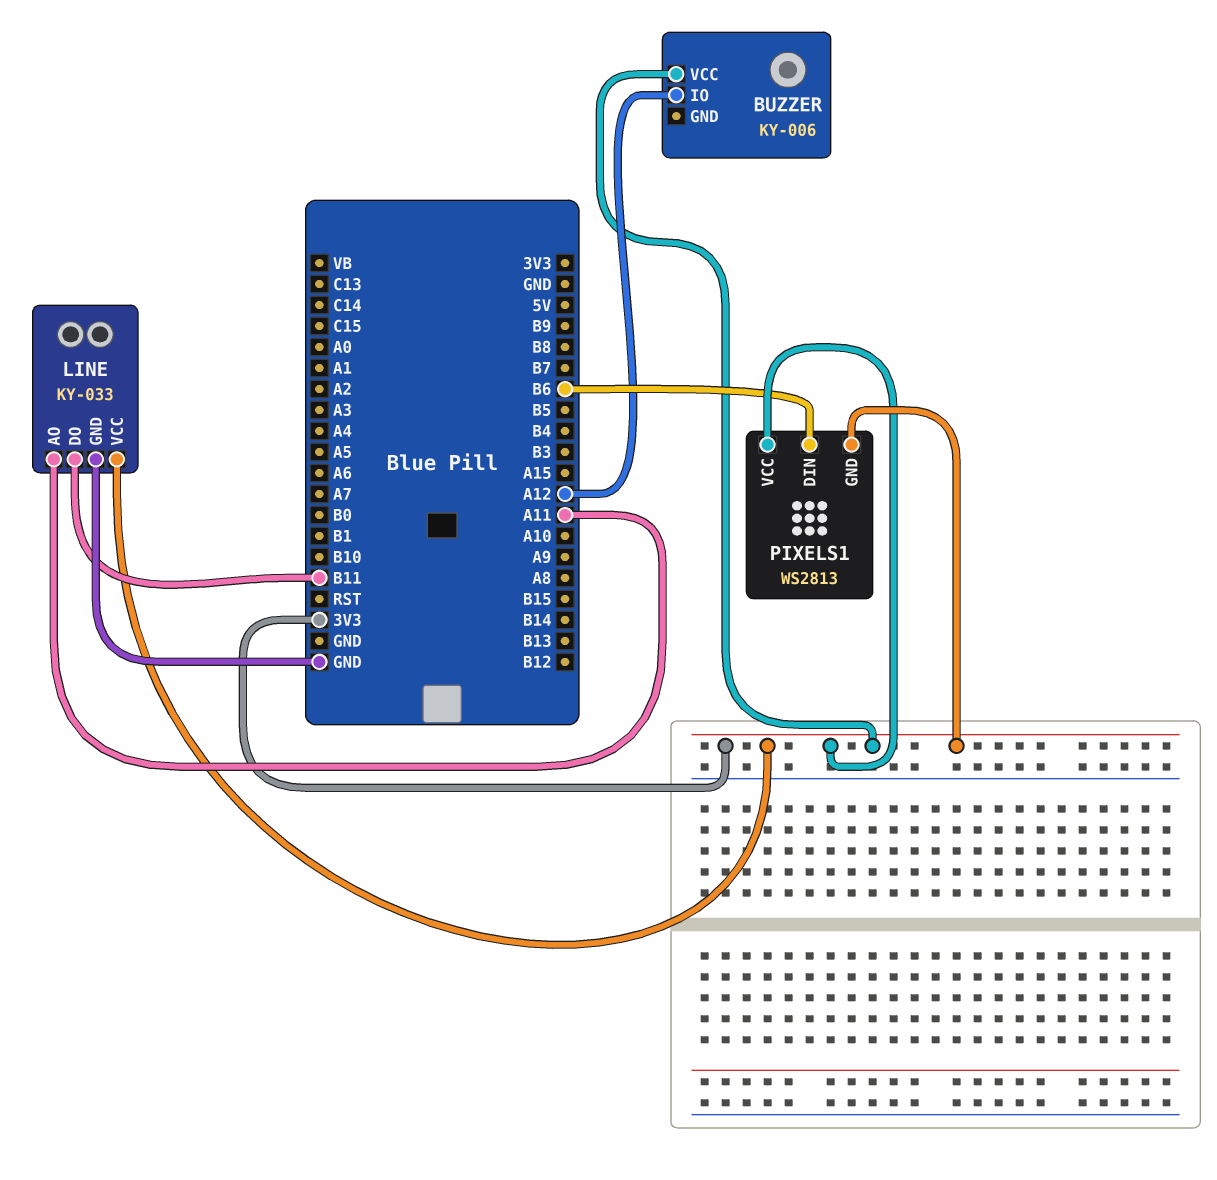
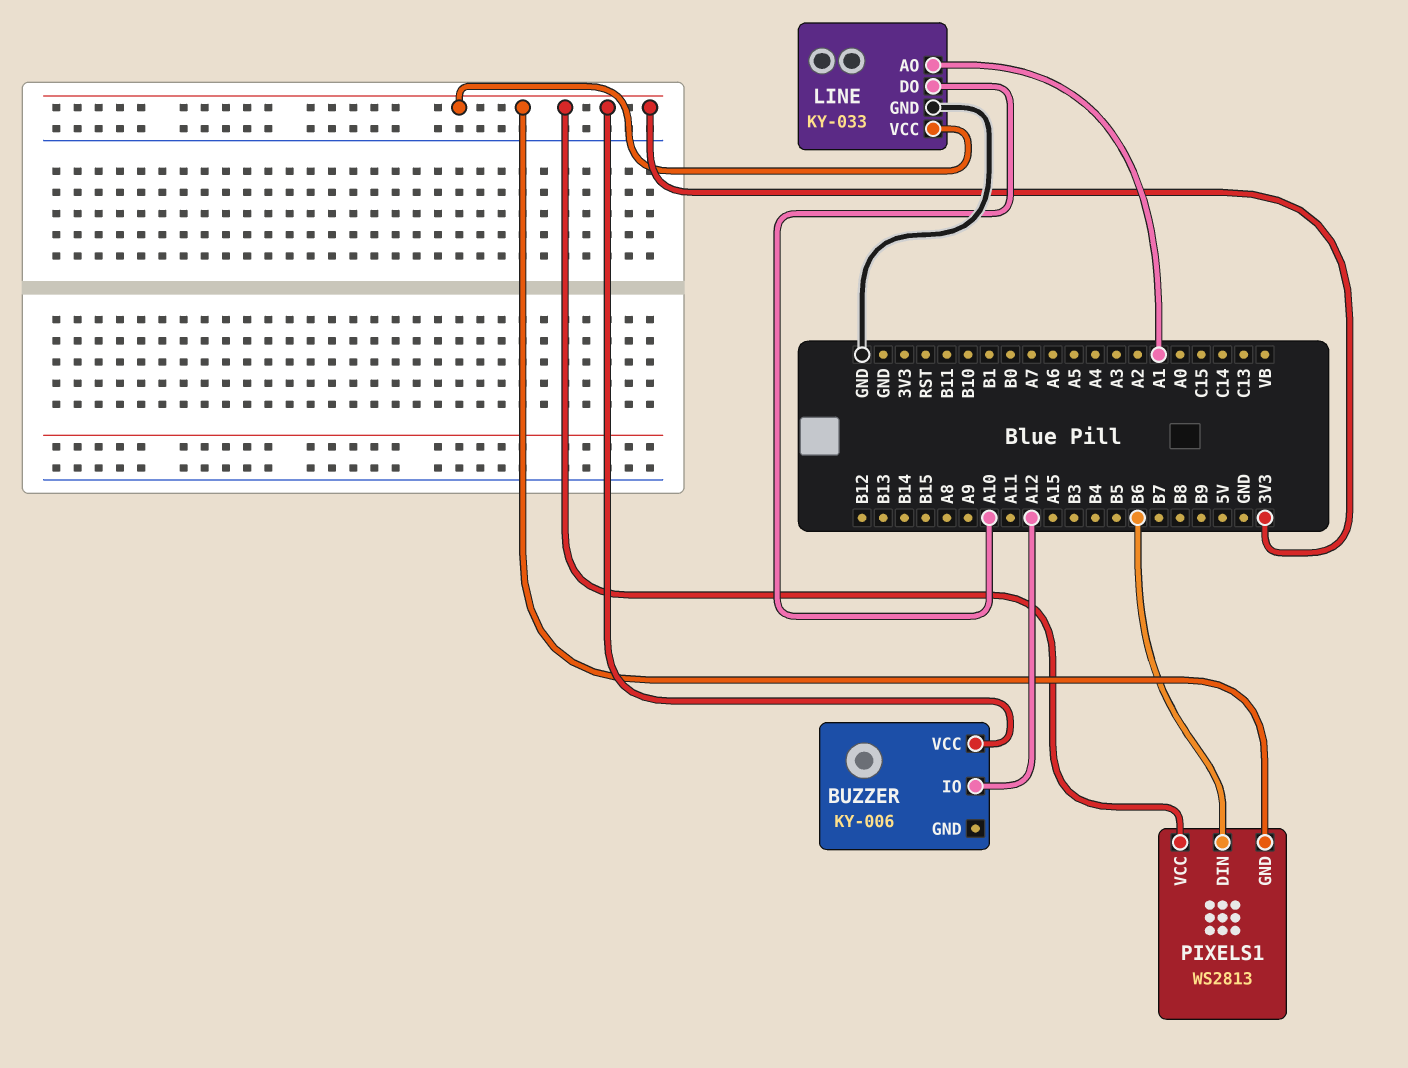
LINE pin AO: A11 -> A1
LINE pin DO: B11 -> A10

